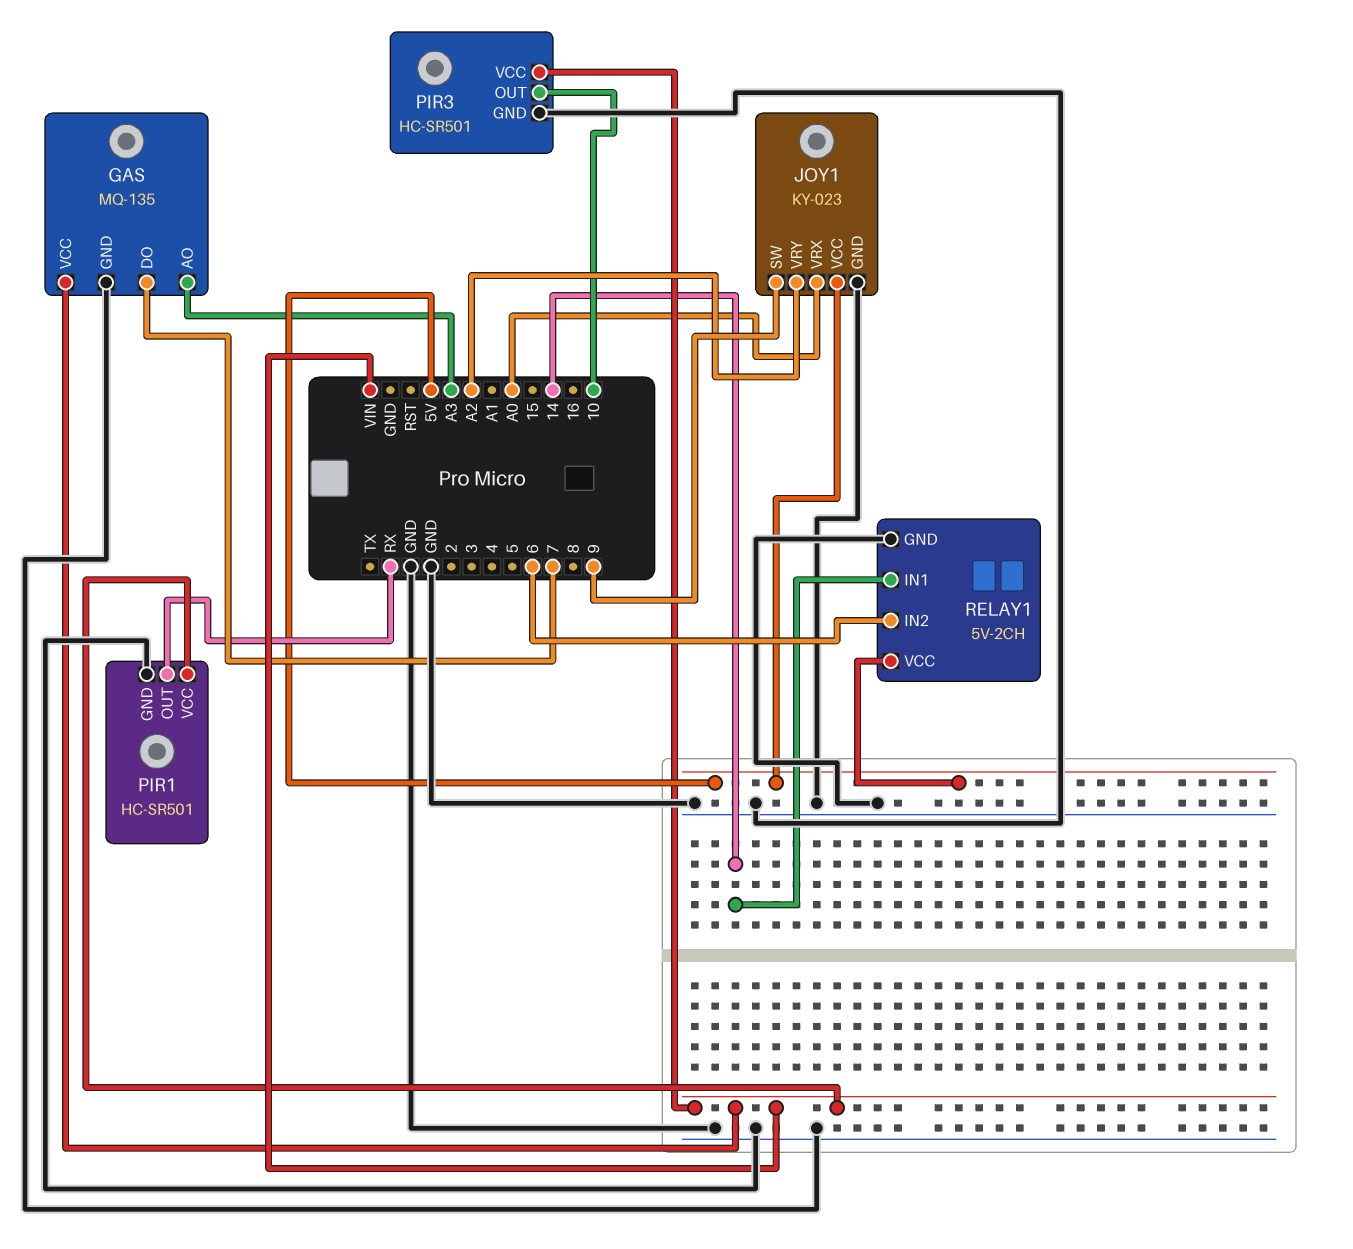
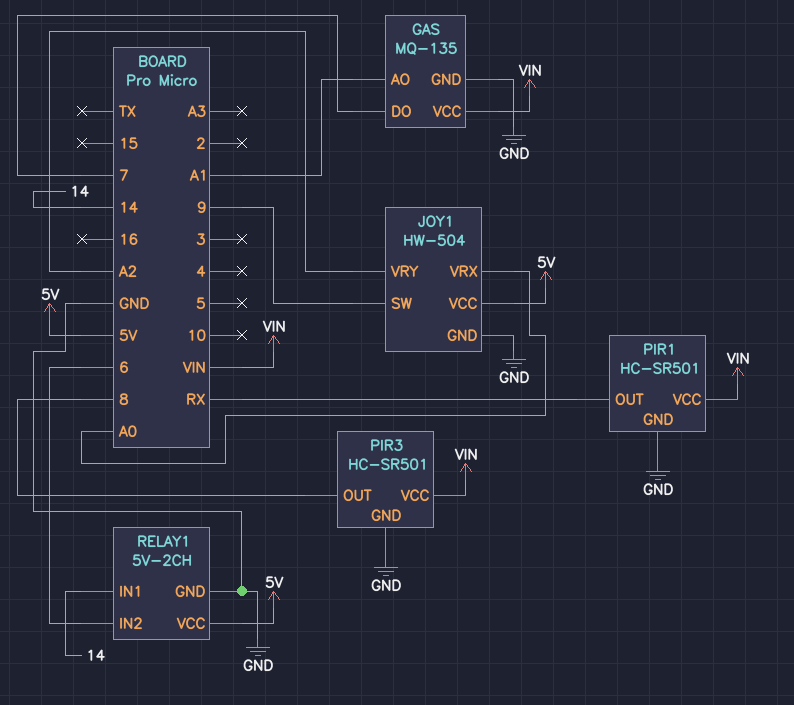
GAS pin AO: A3 -> A1
JOY1: KY-023 -> HW-504
PIR3 pin OUT: 10 -> 8

